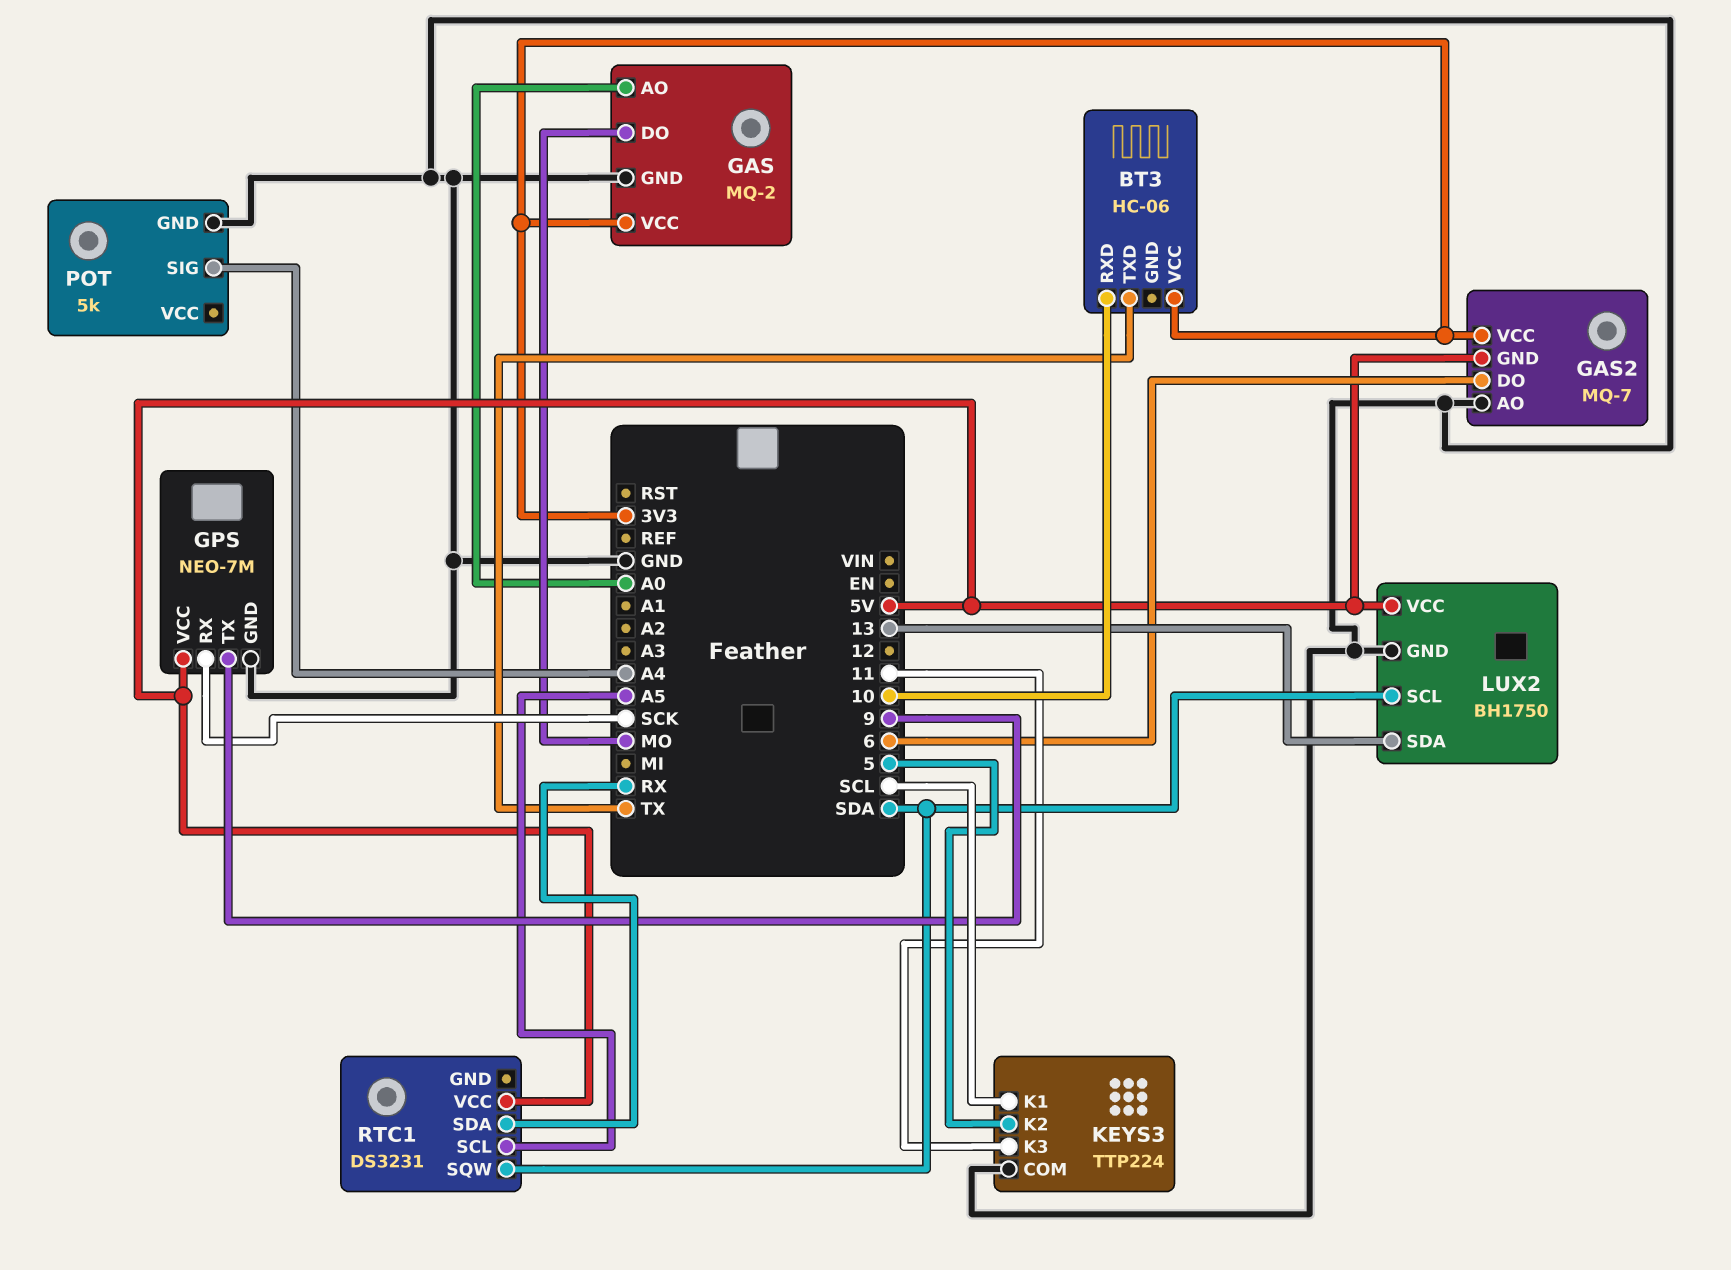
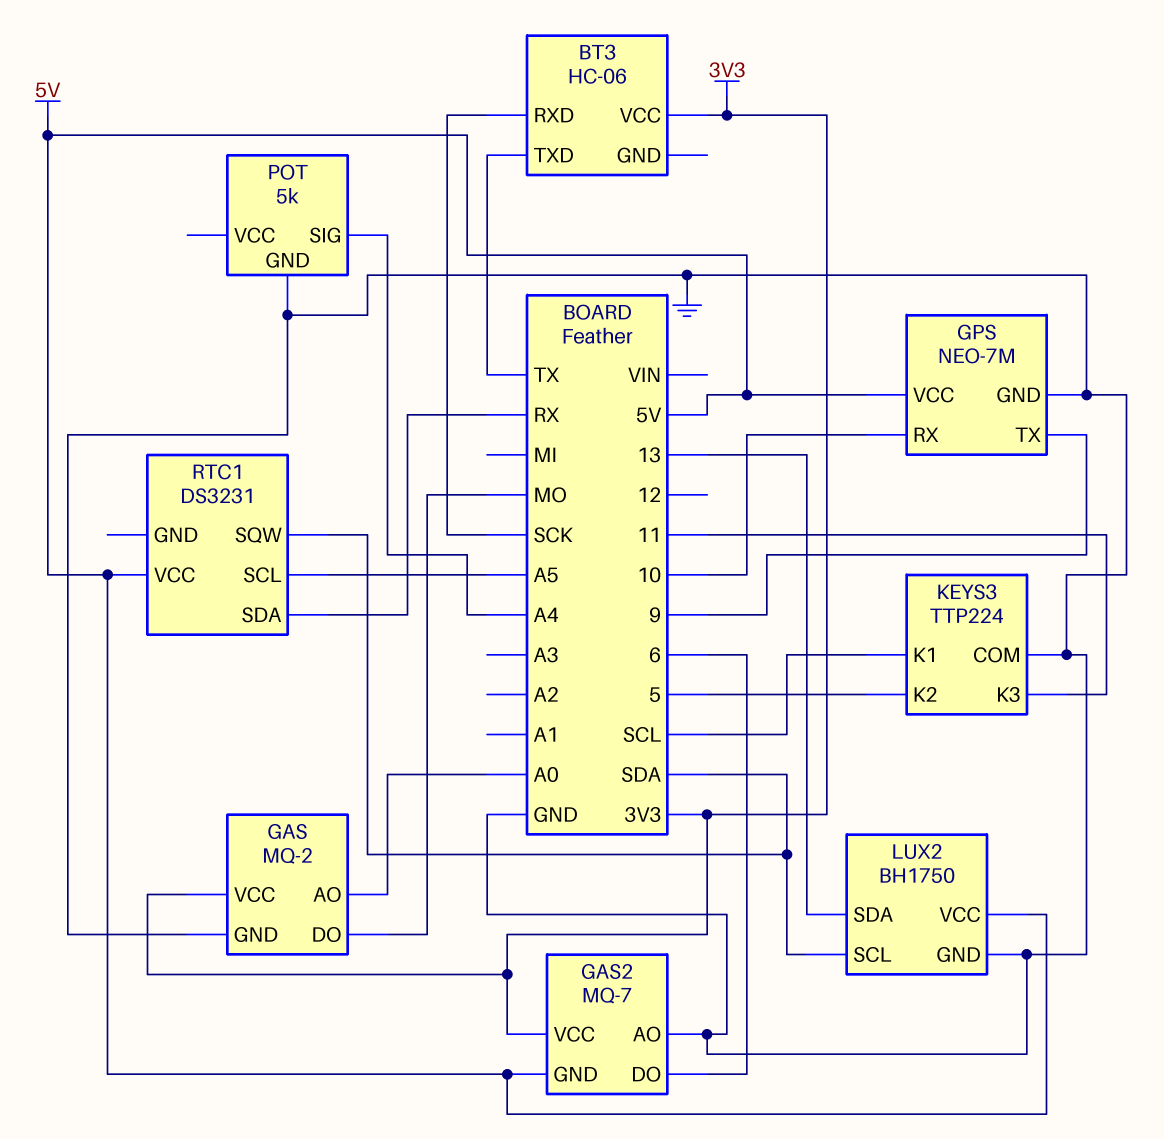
BT3 pin RXD: 10 -> SCK
GPS pin RX: SCK -> 10

